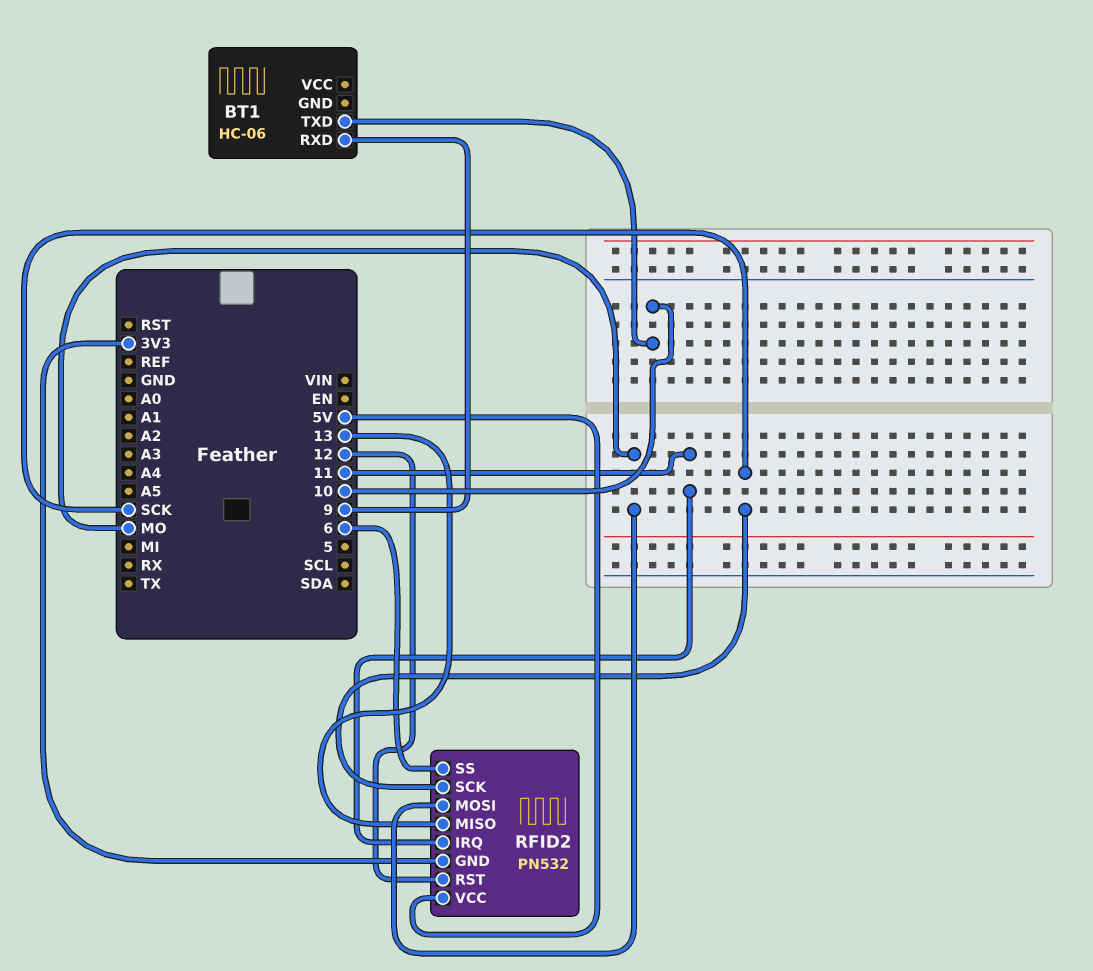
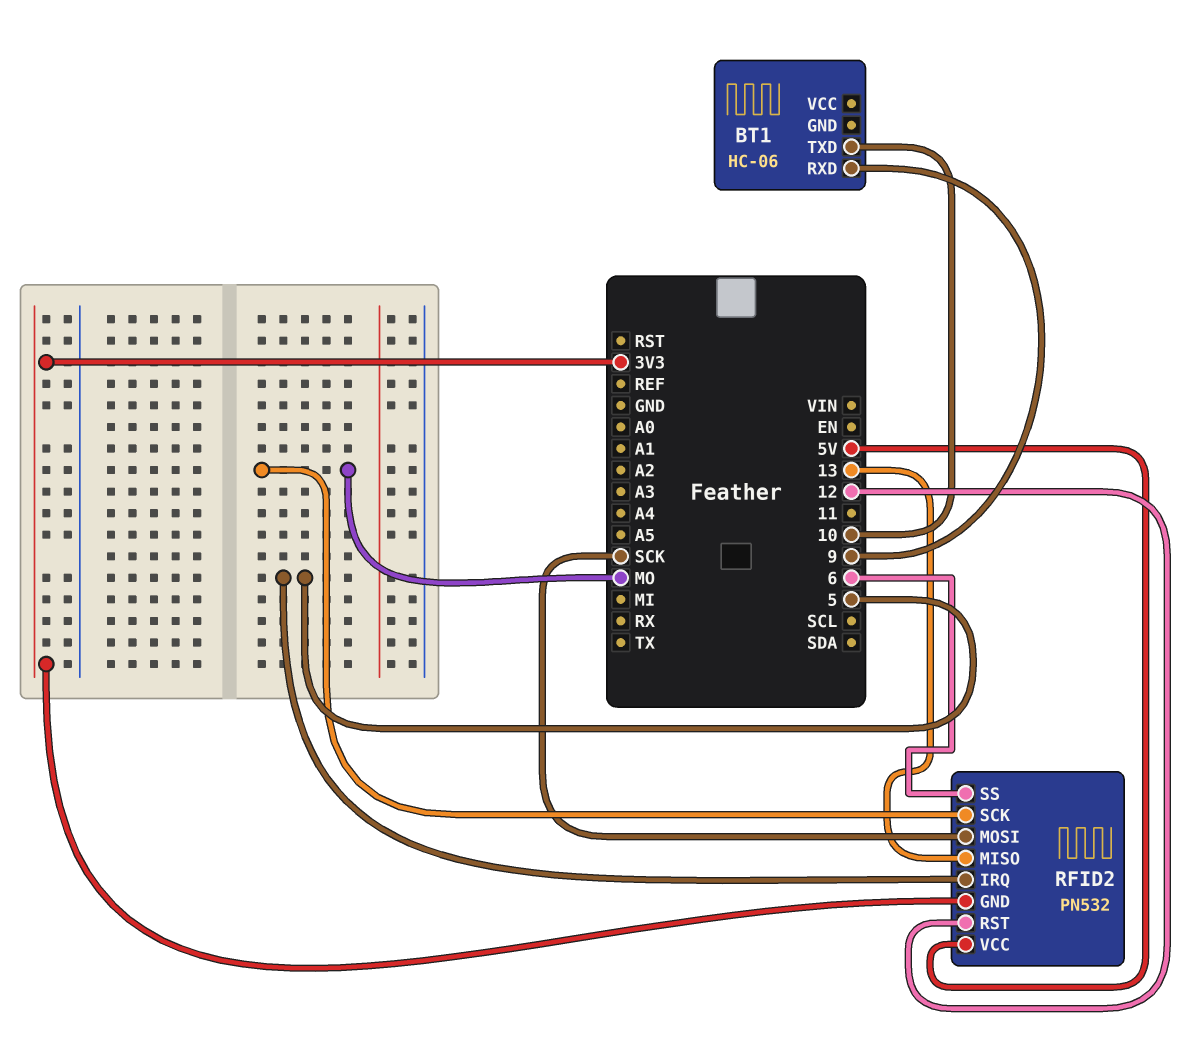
RFID2 pin IRQ: 11 -> 5
RFID2 pin MOSI: MO -> SCK
RFID2 pin SCK: SCK -> MO

